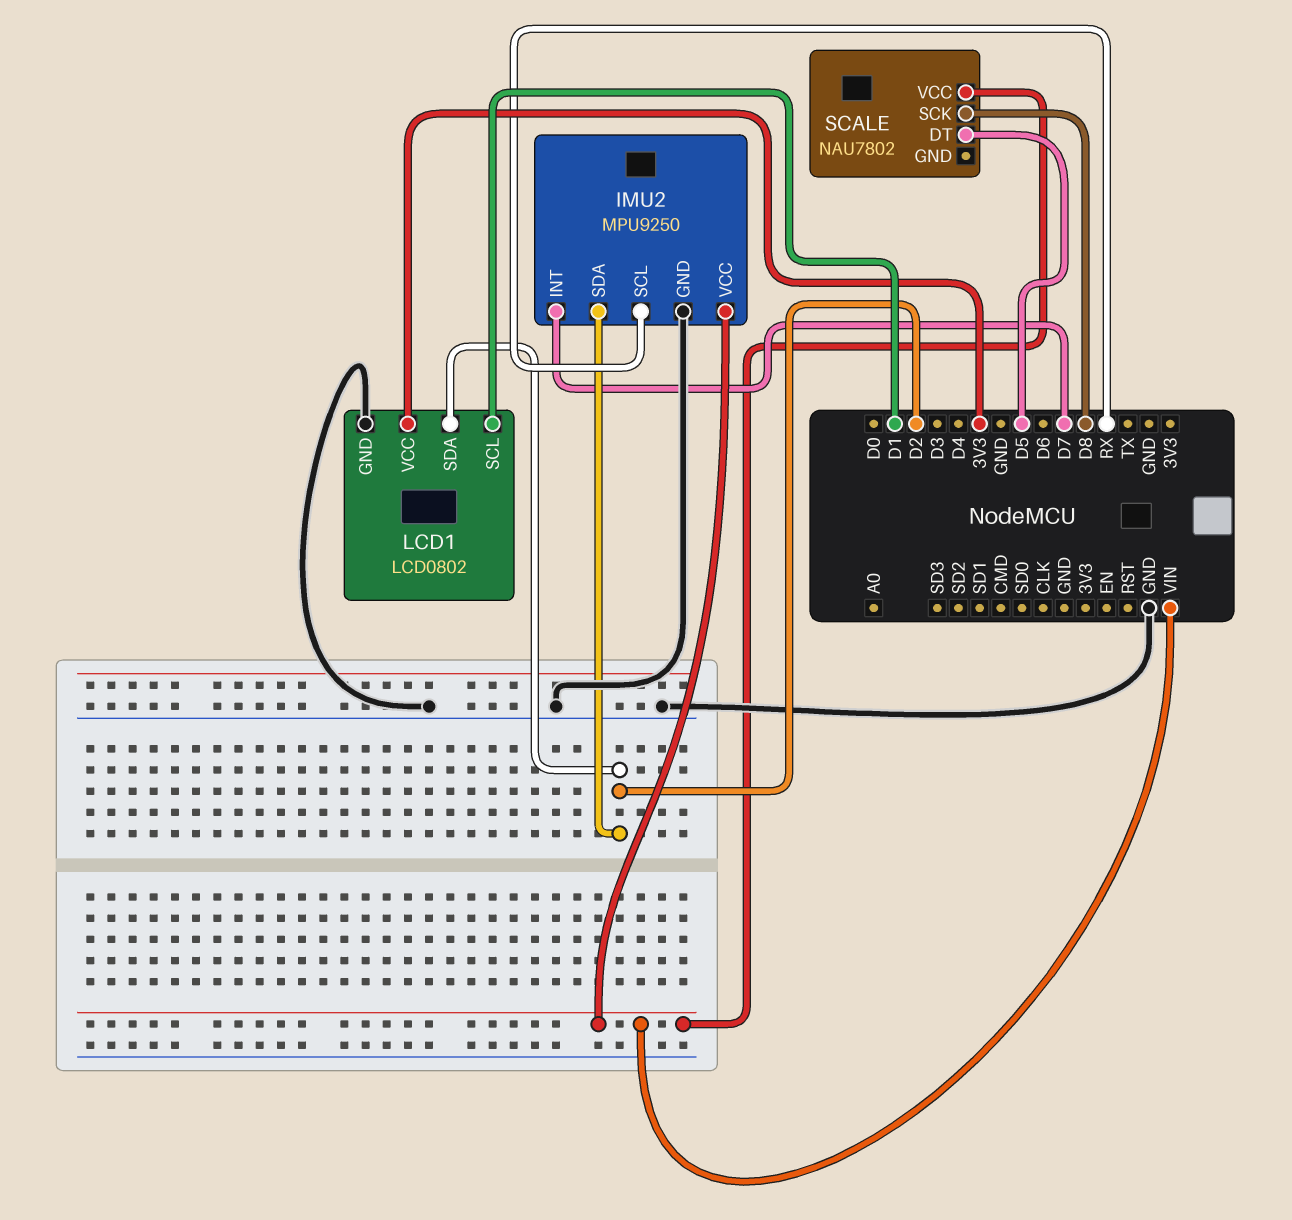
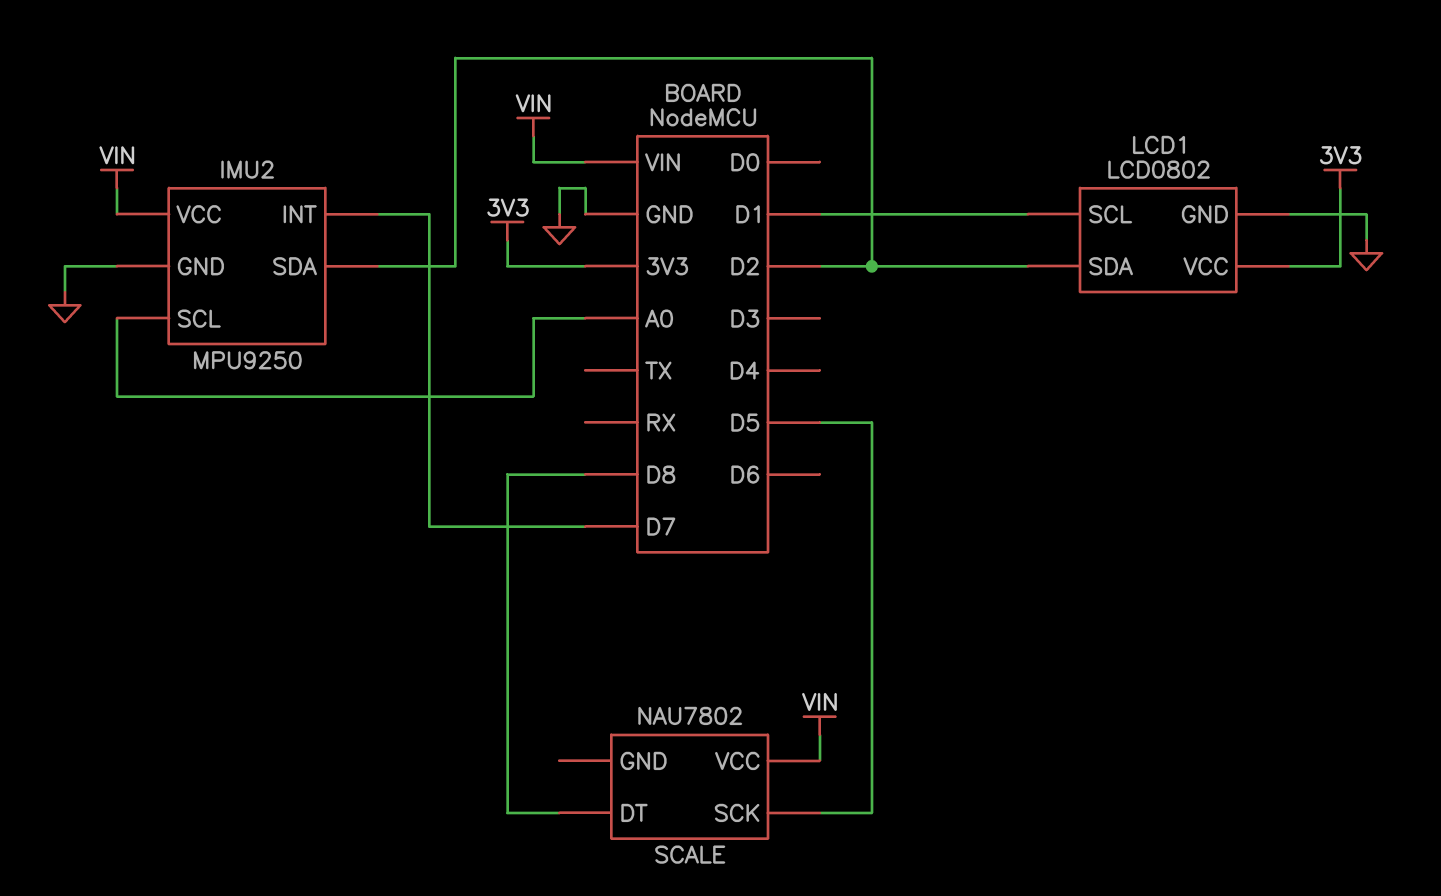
IMU2 pin SCL: RX -> A0
SCALE pin DT: D5 -> D8
SCALE pin SCK: D8 -> D5

